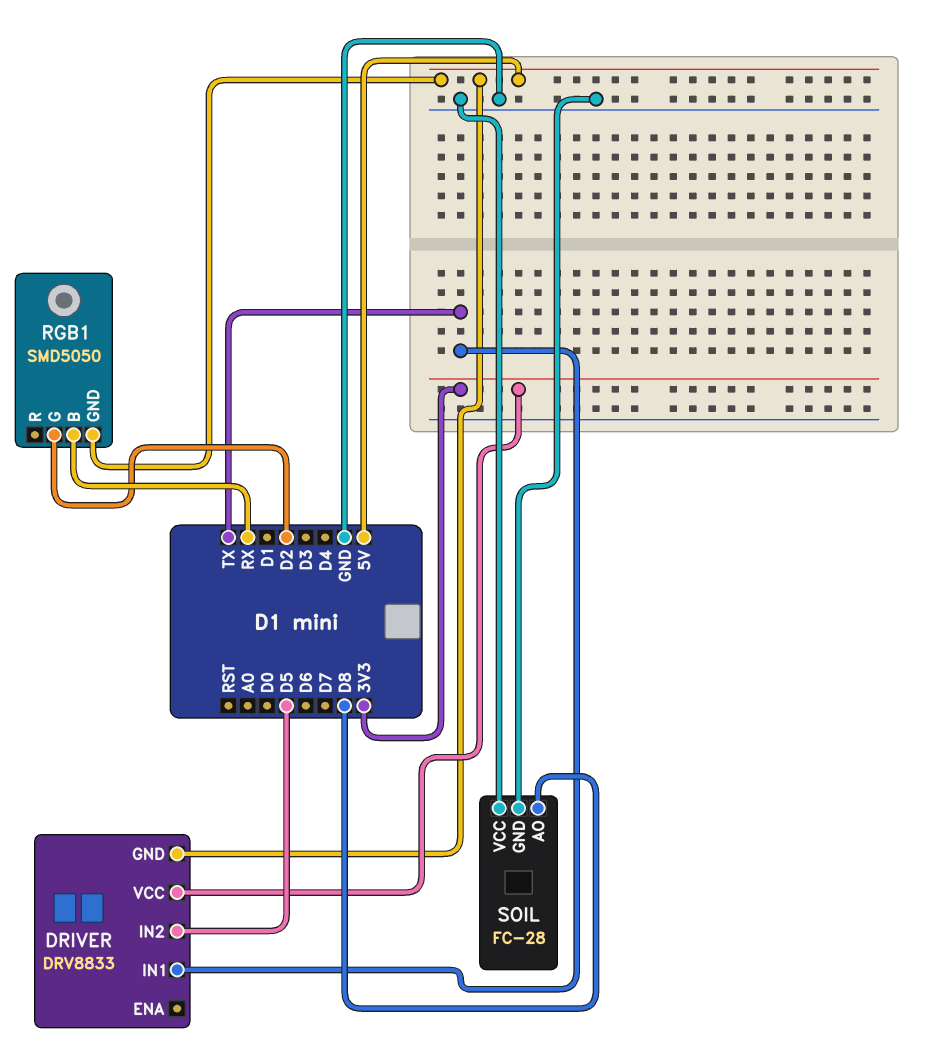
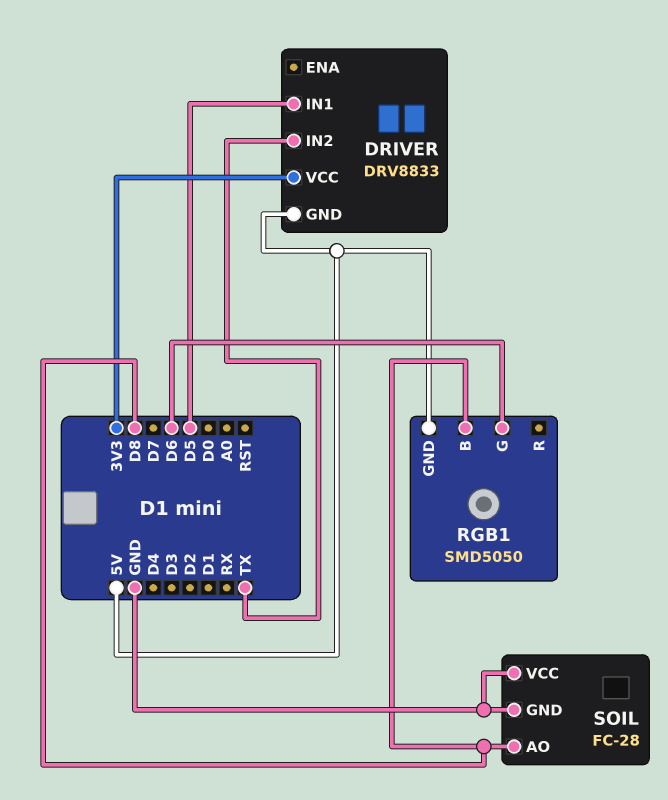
DRIVER pin IN1: TX -> D5
DRIVER pin IN2: D5 -> TX
RGB1 pin B: RX -> D8
RGB1 pin G: D2 -> D6

